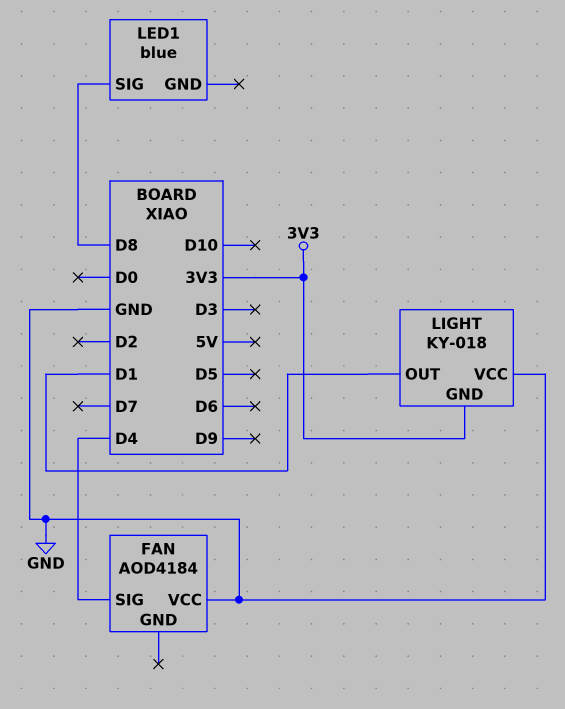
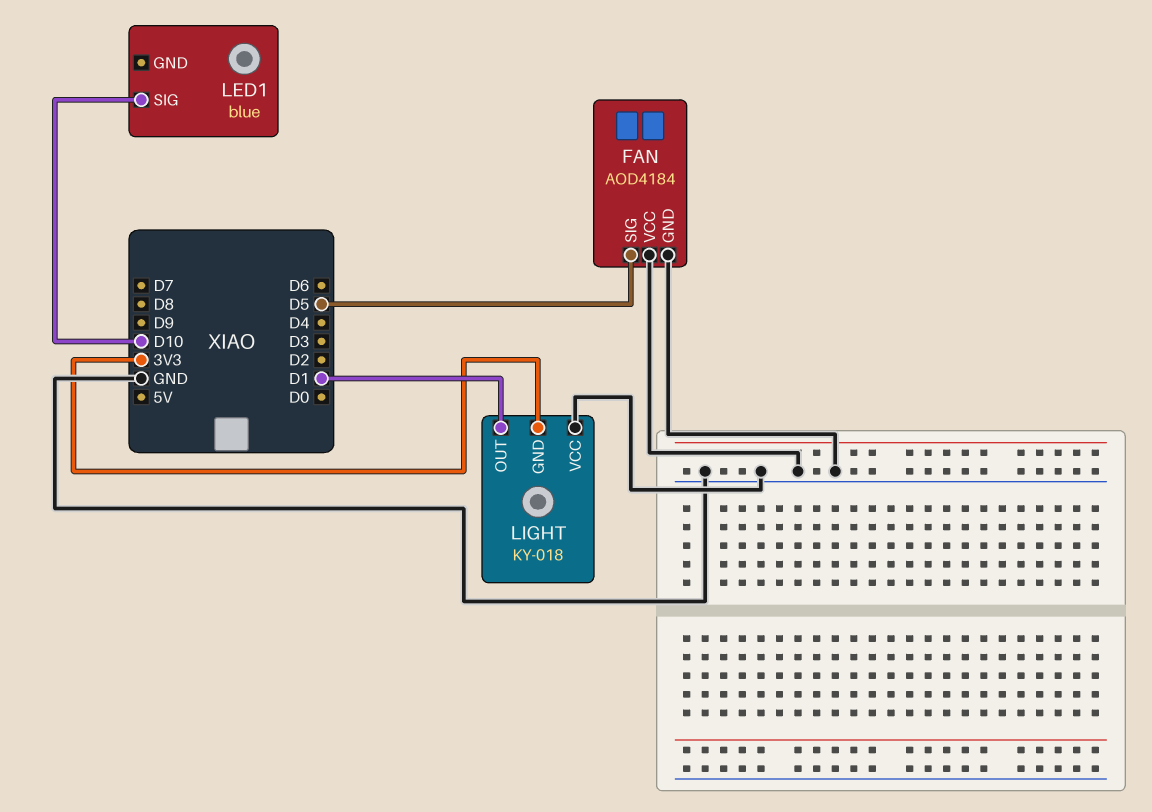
FAN pin GND: none -> GND
FAN pin SIG: D4 -> D5
LED1 pin SIG: D8 -> D10

